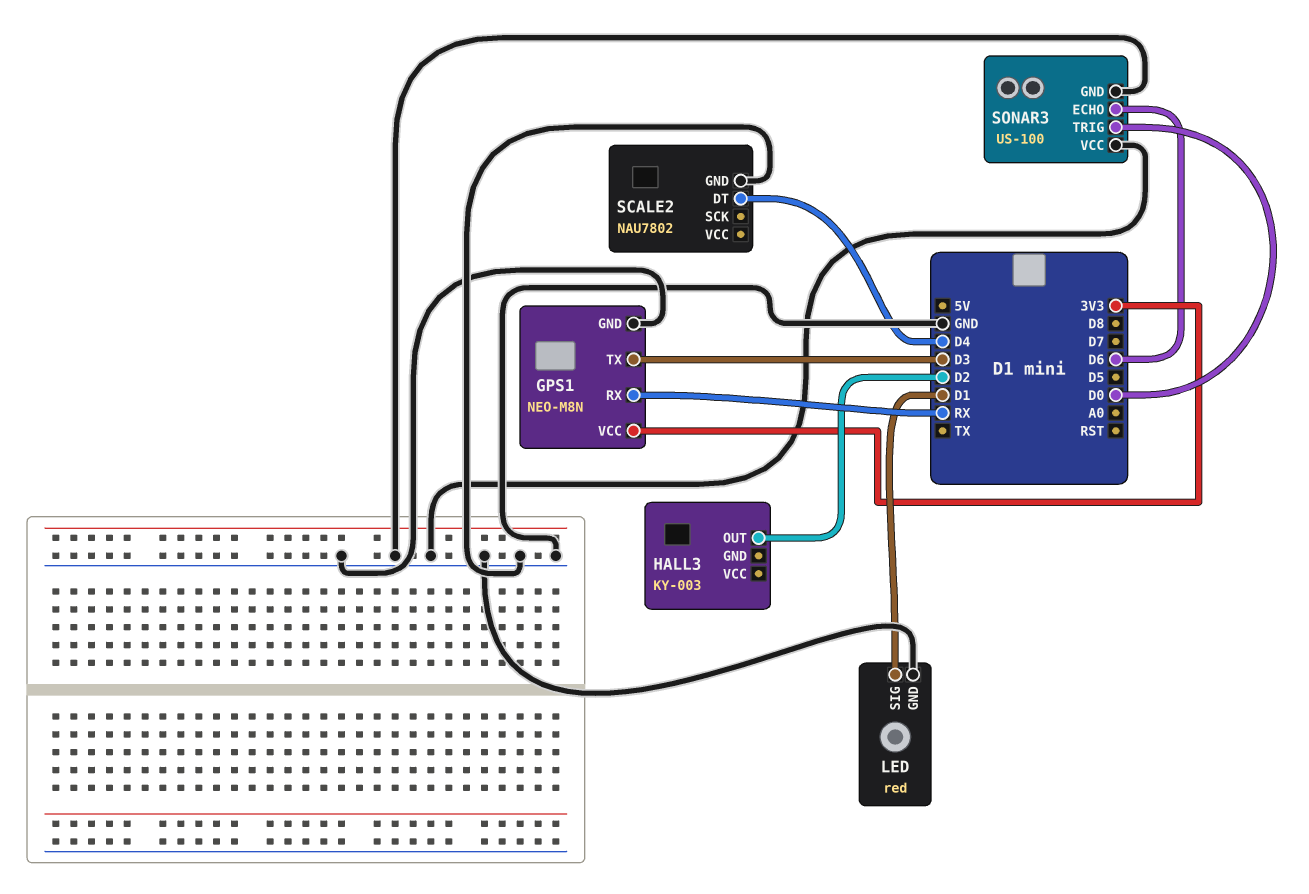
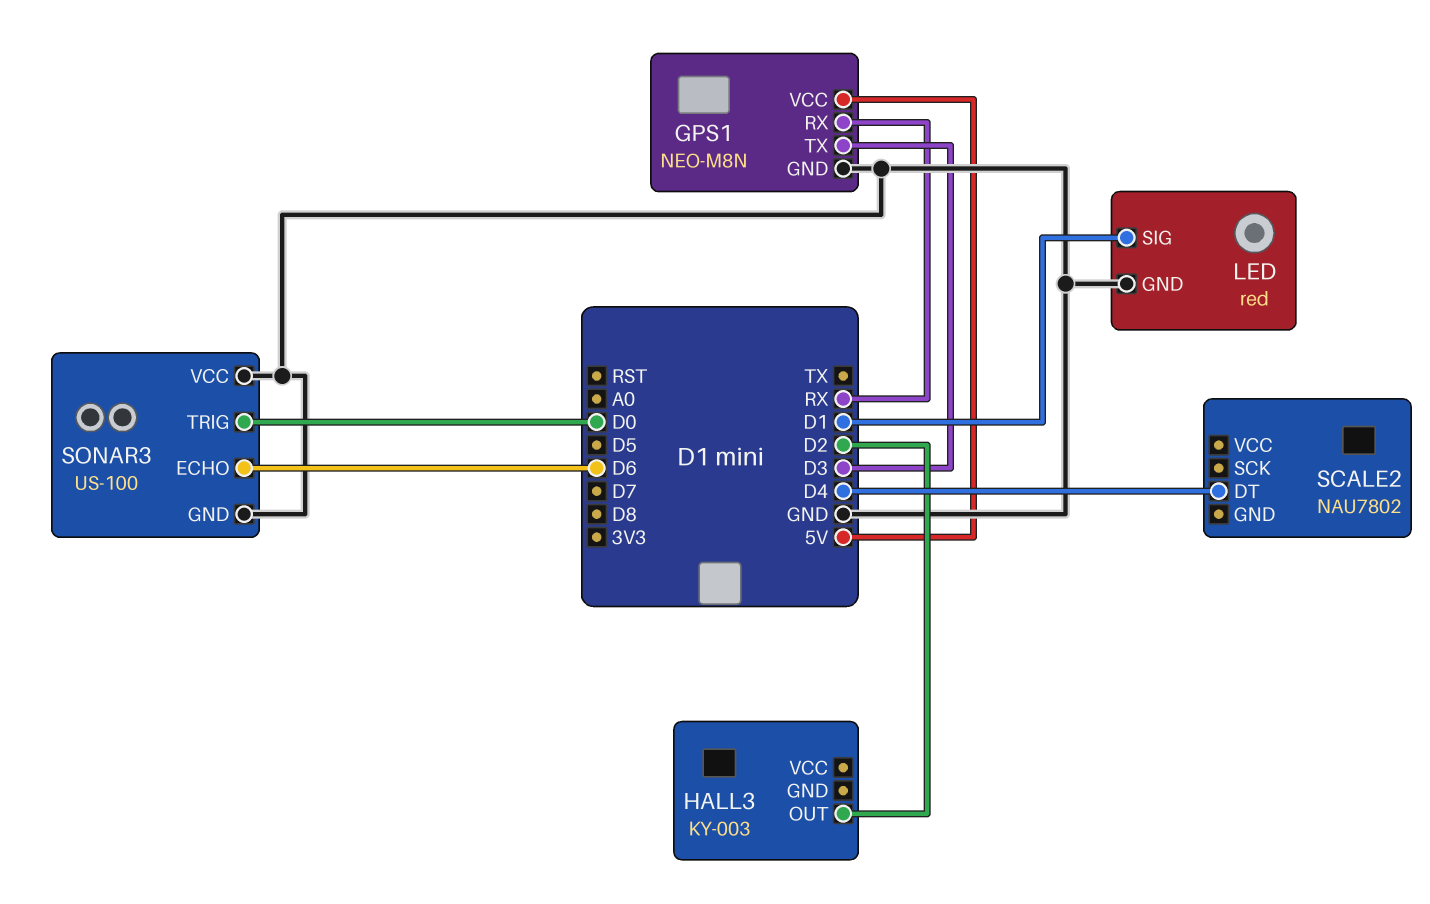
GPS1 pin VCC: 3V3 -> 5V
SCALE2 pin GND: GND -> none

